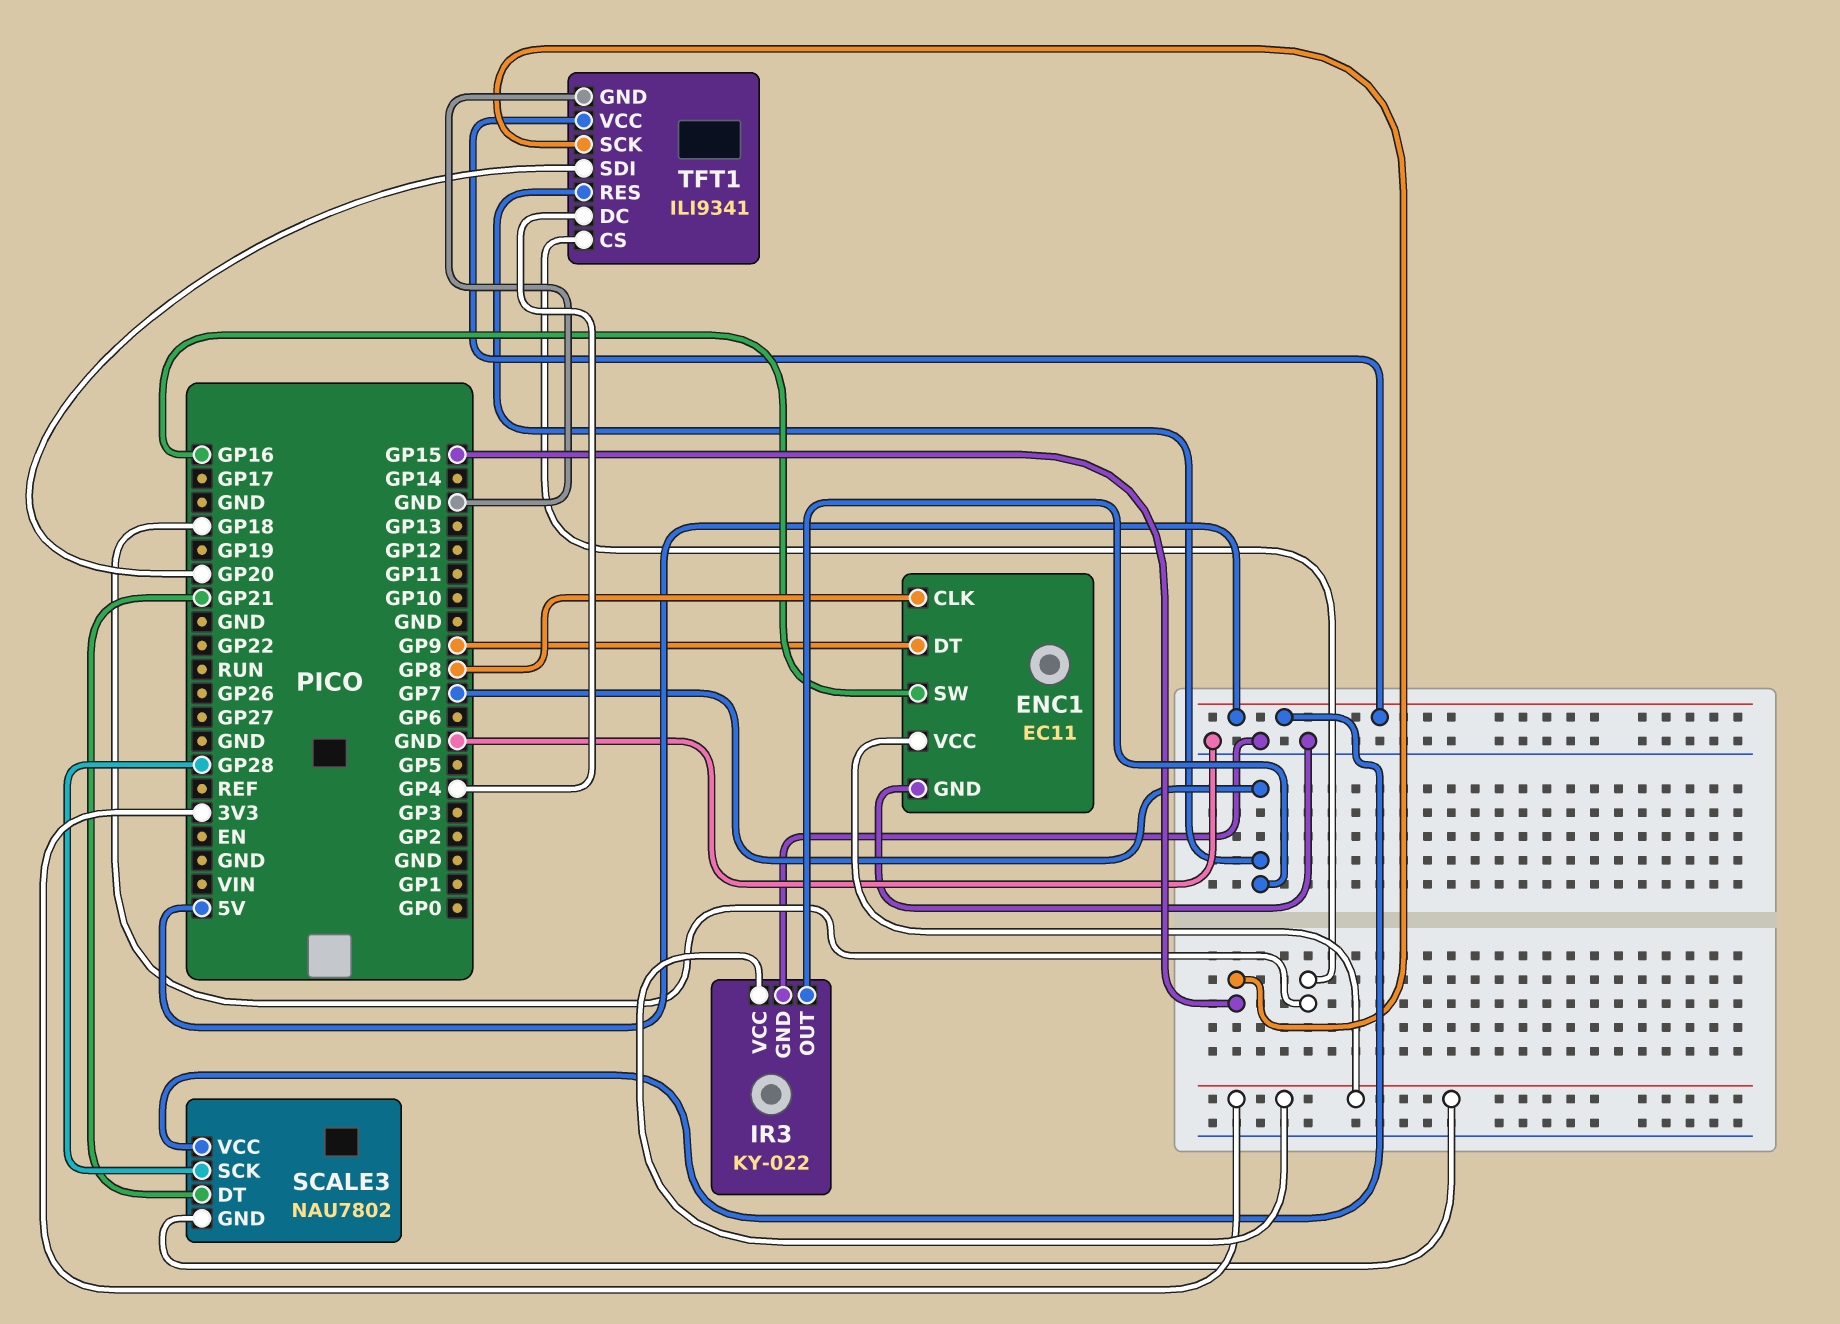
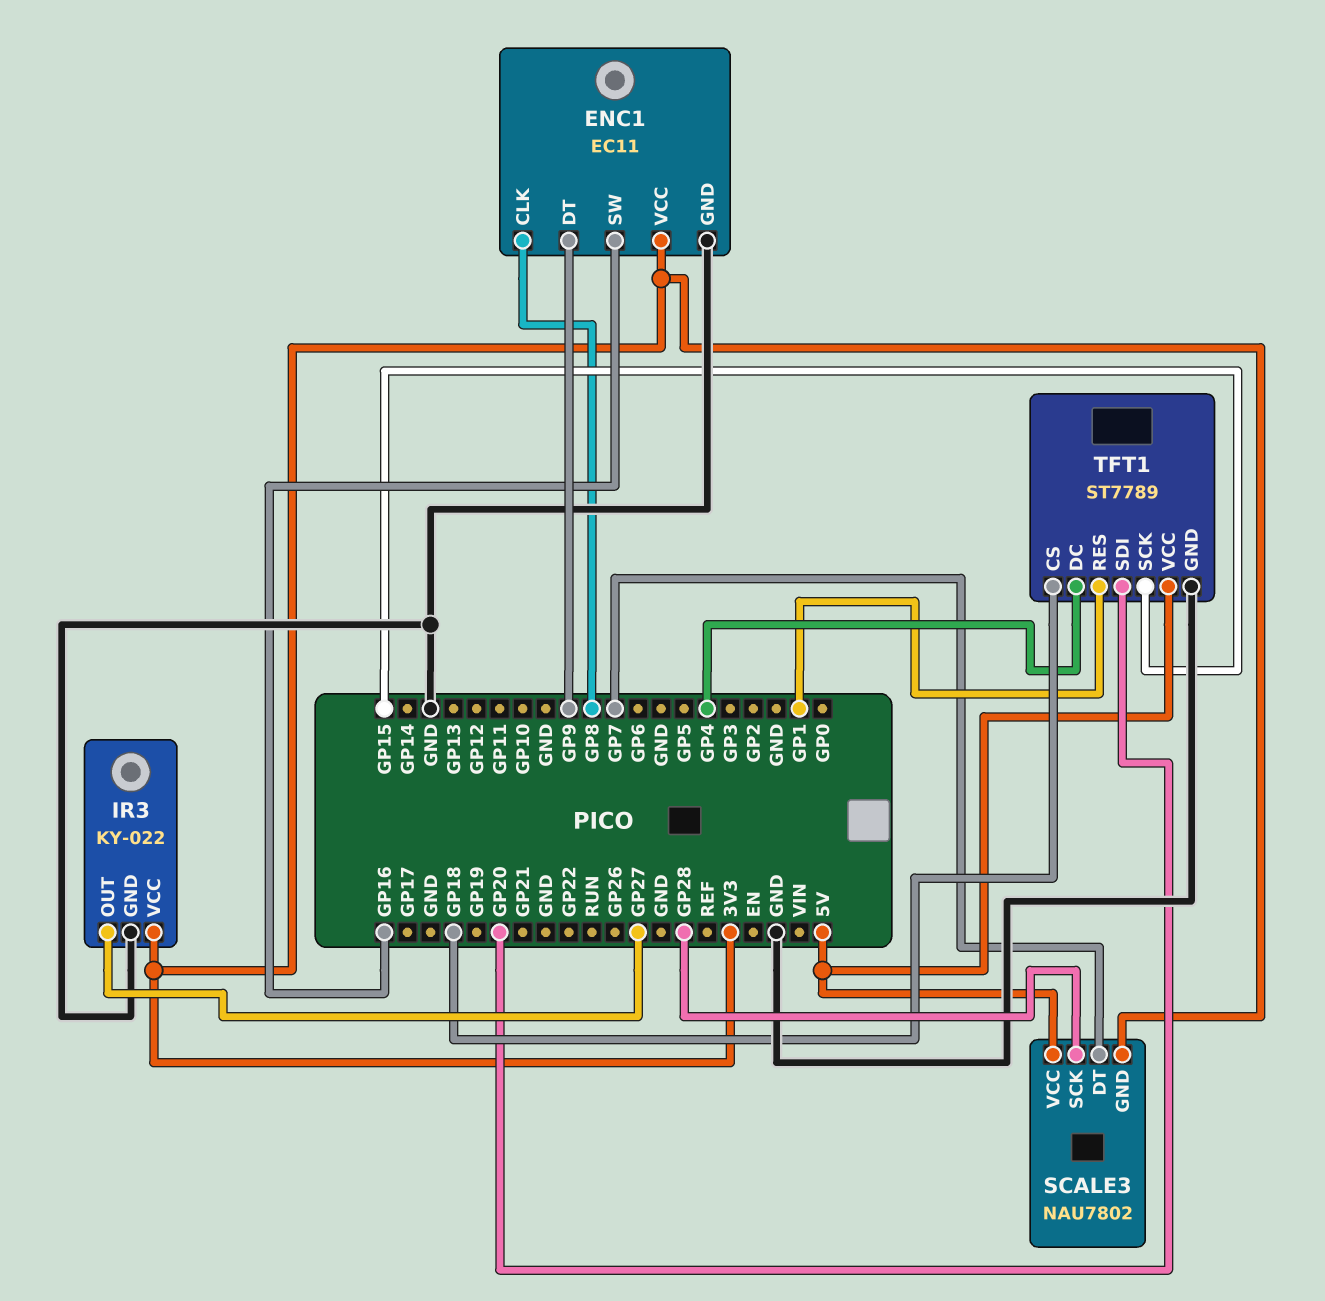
IR3 pin OUT: GP7 -> GP27
SCALE3 pin DT: GP21 -> GP7
TFT1: ILI9341 -> ST7789
TFT1 pin RES: GP7 -> GP1

